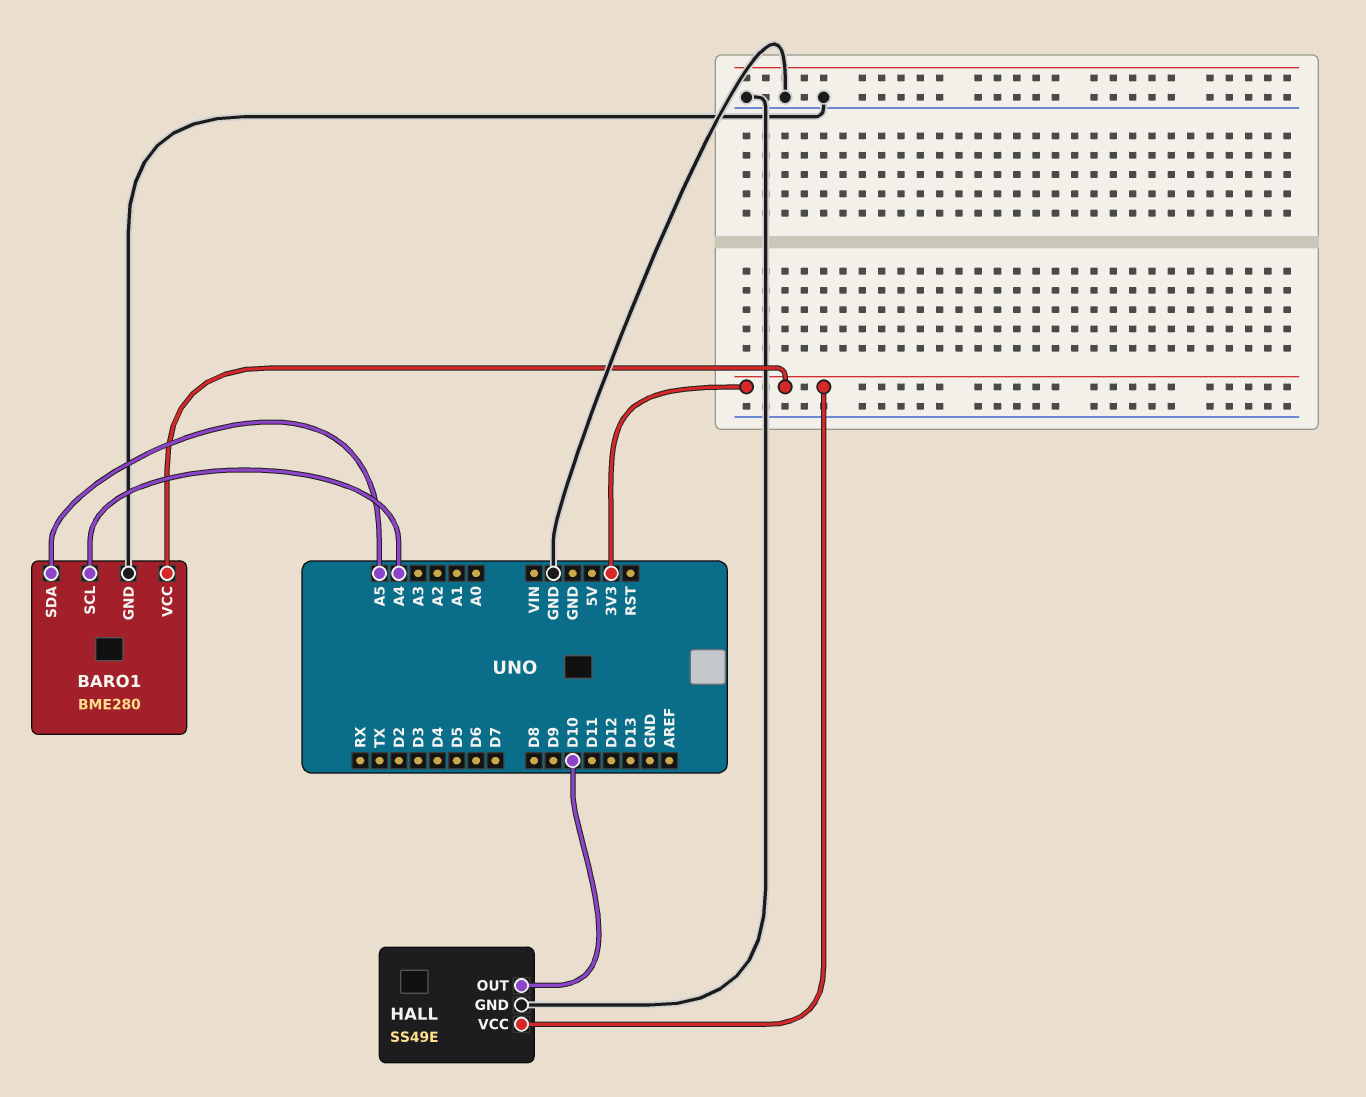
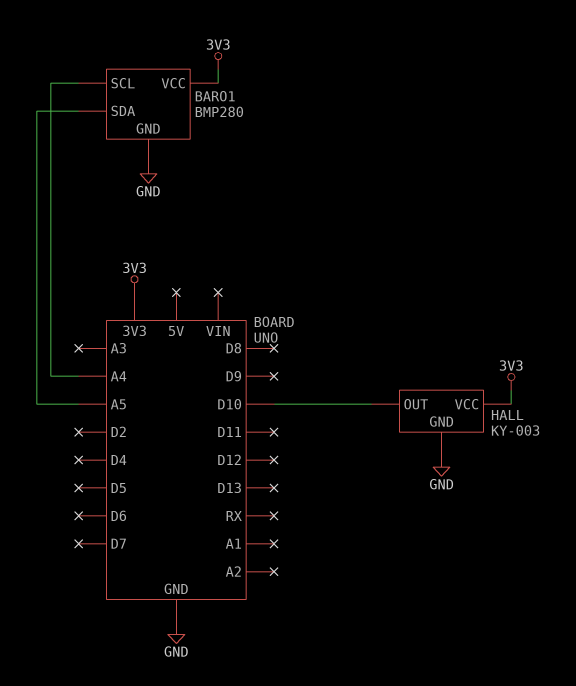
BARO1: BME280 -> BMP280
HALL: SS49E -> KY-003

